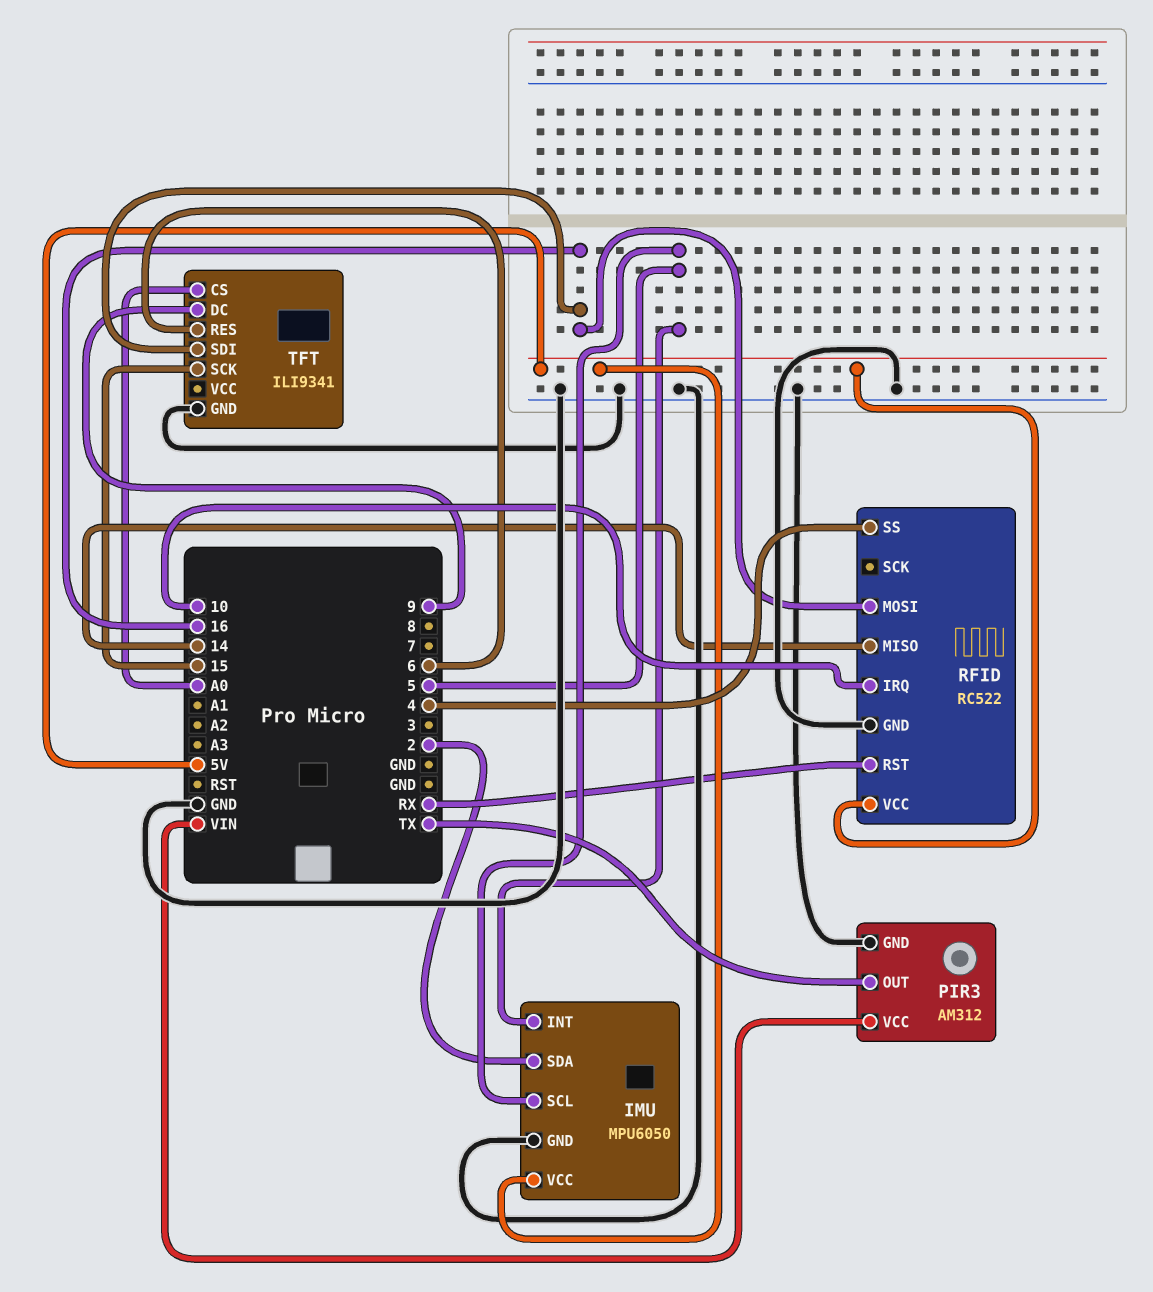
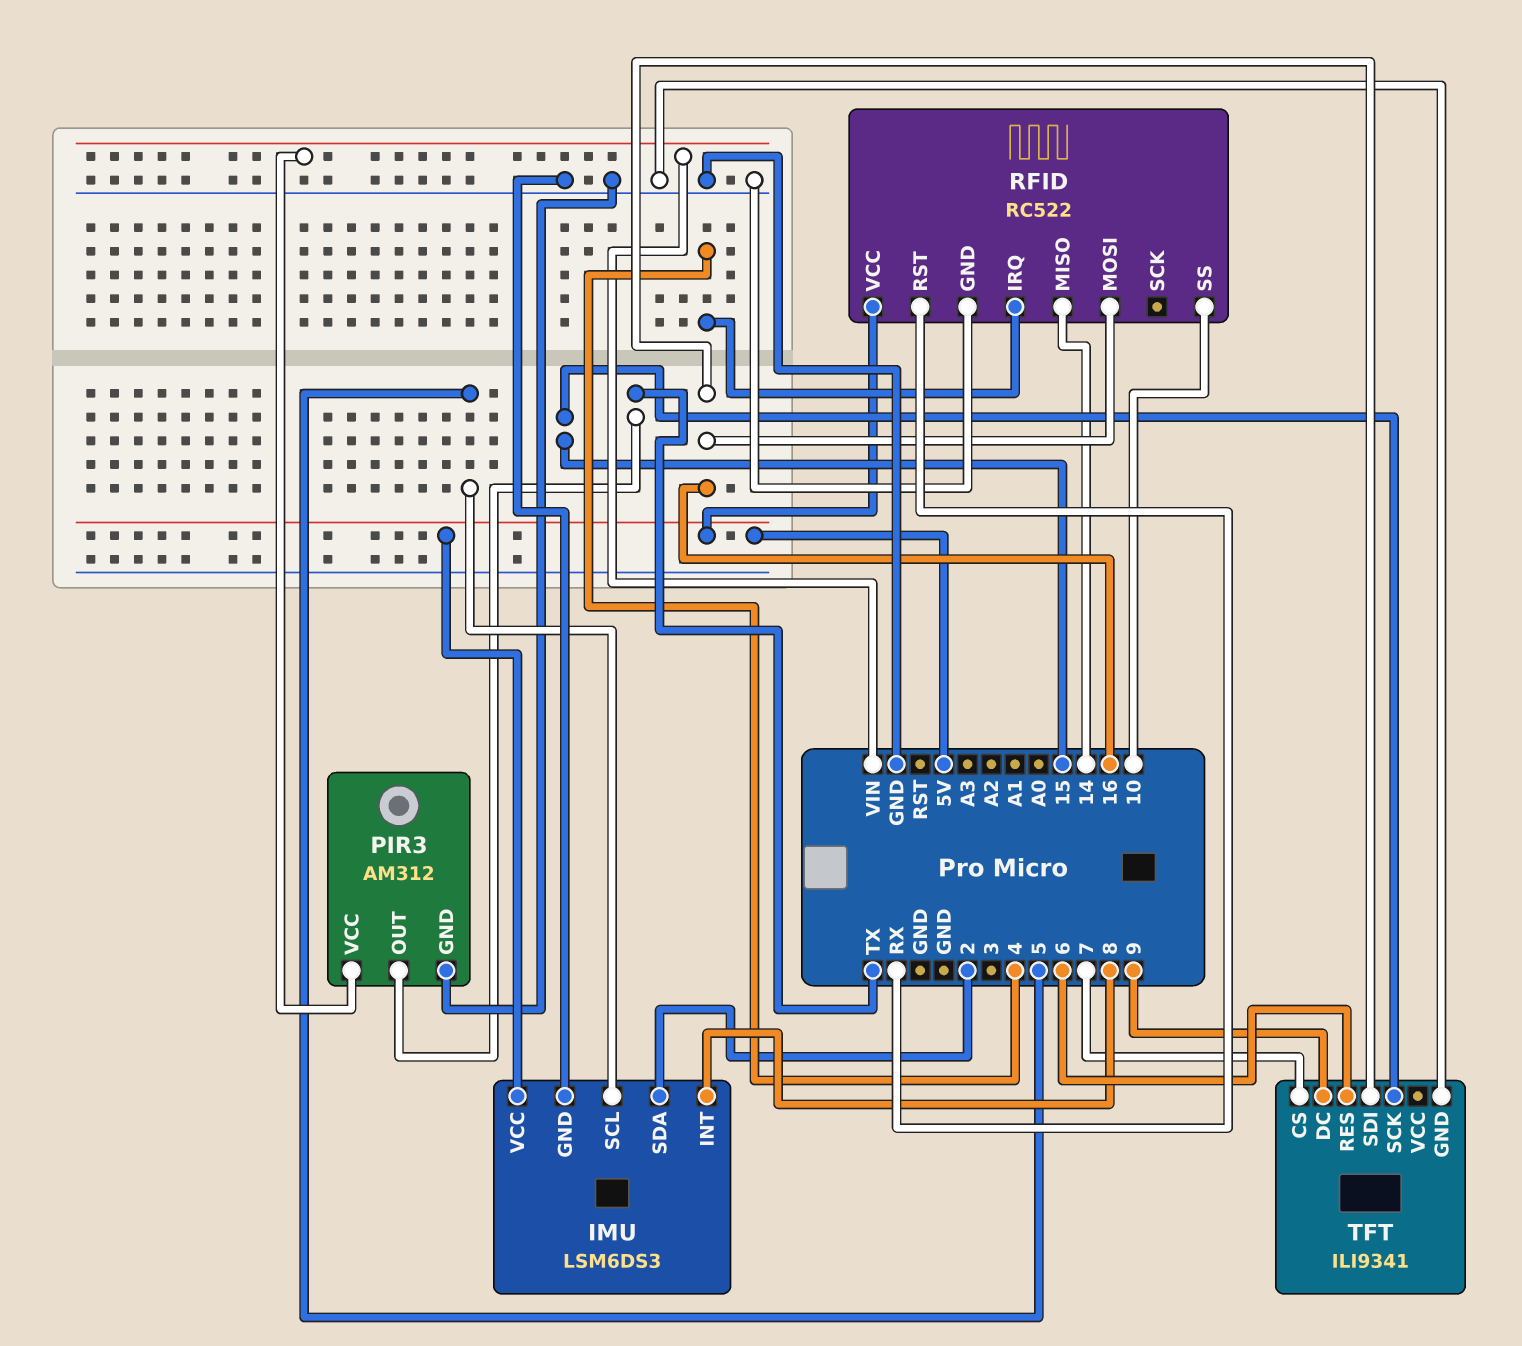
IMU: MPU6050 -> LSM6DS3
IMU pin INT: 5 -> 8
RFID pin IRQ: 10 -> 4
RFID pin SS: 4 -> 10
TFT pin CS: A0 -> 7

